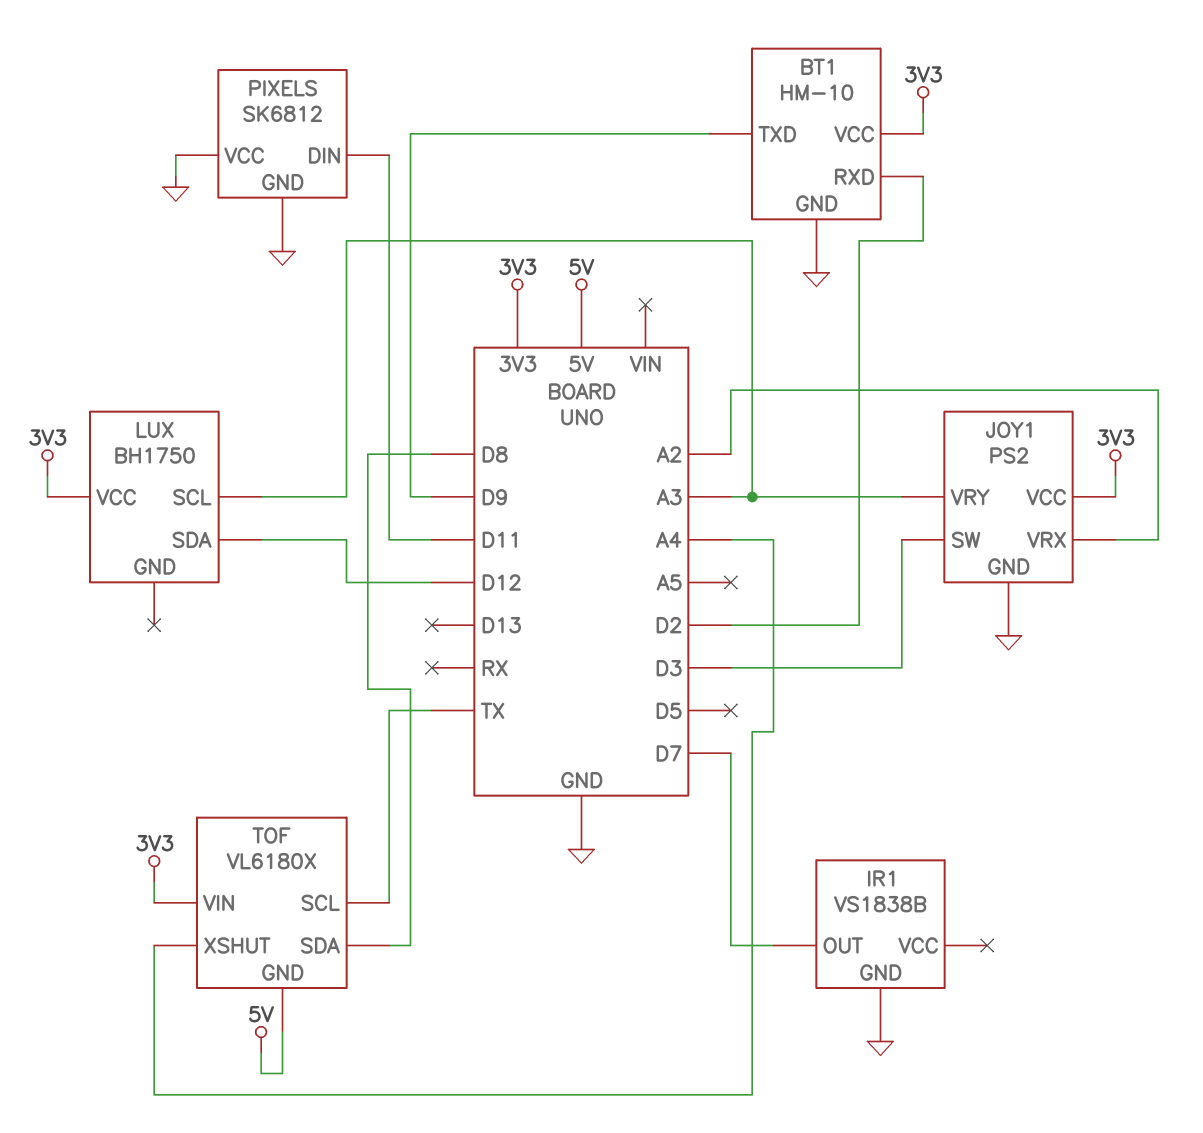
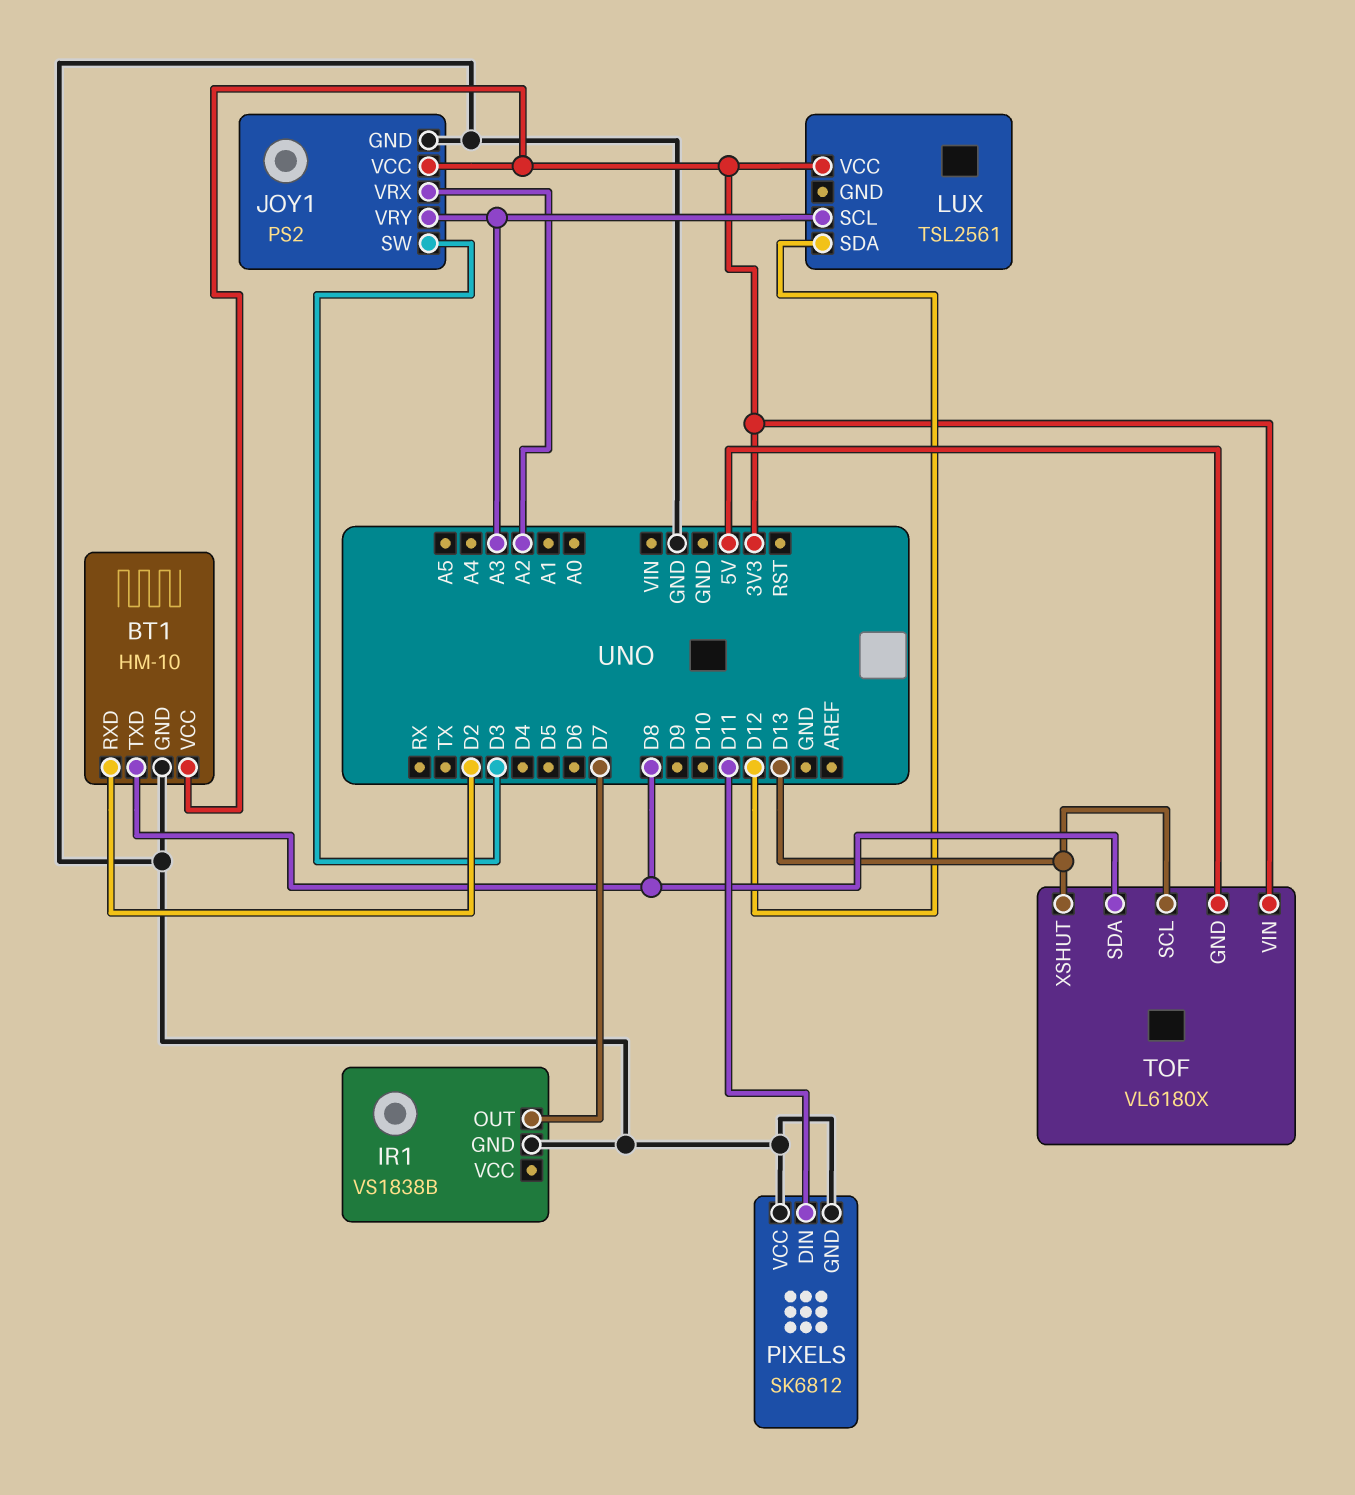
BT1 pin TXD: D9 -> D8
LUX: BH1750 -> TSL2561
TOF pin SCL: TX -> D13
TOF pin XSHUT: A4 -> D13

